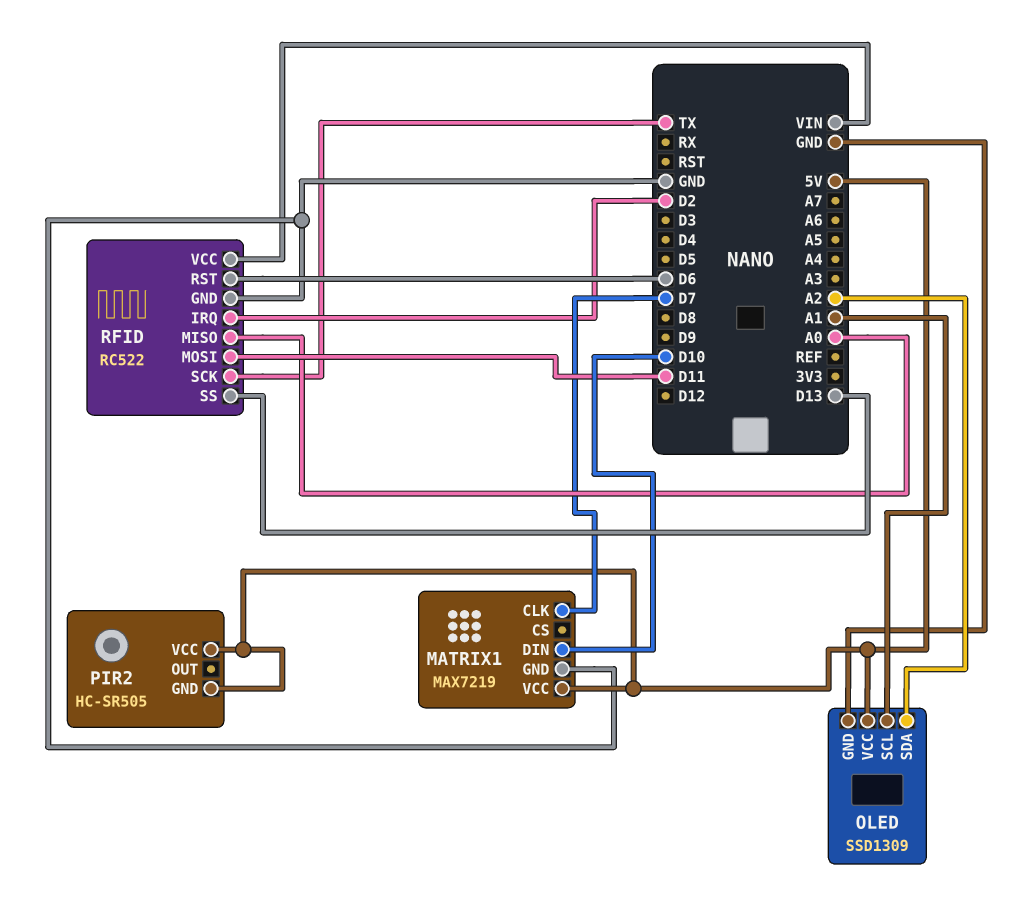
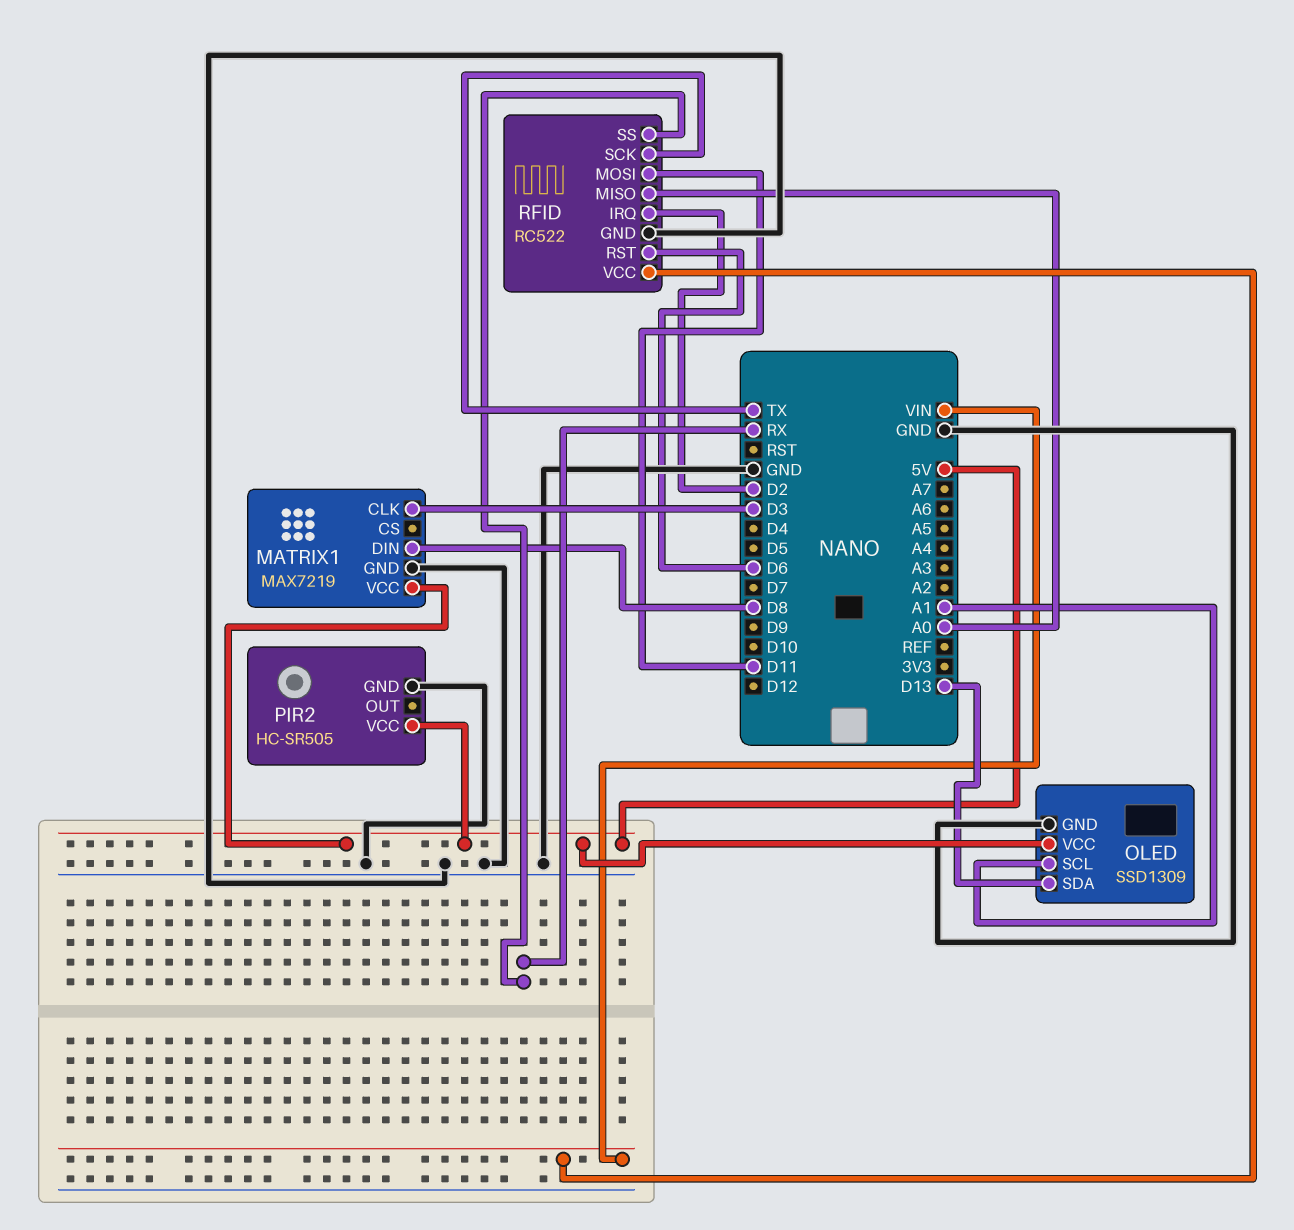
MATRIX1 pin CLK: D7 -> D3
MATRIX1 pin DIN: D10 -> D8
OLED pin SDA: A2 -> D13
PIR2 pin GND: 5V -> GND
RFID pin SS: D13 -> RX

